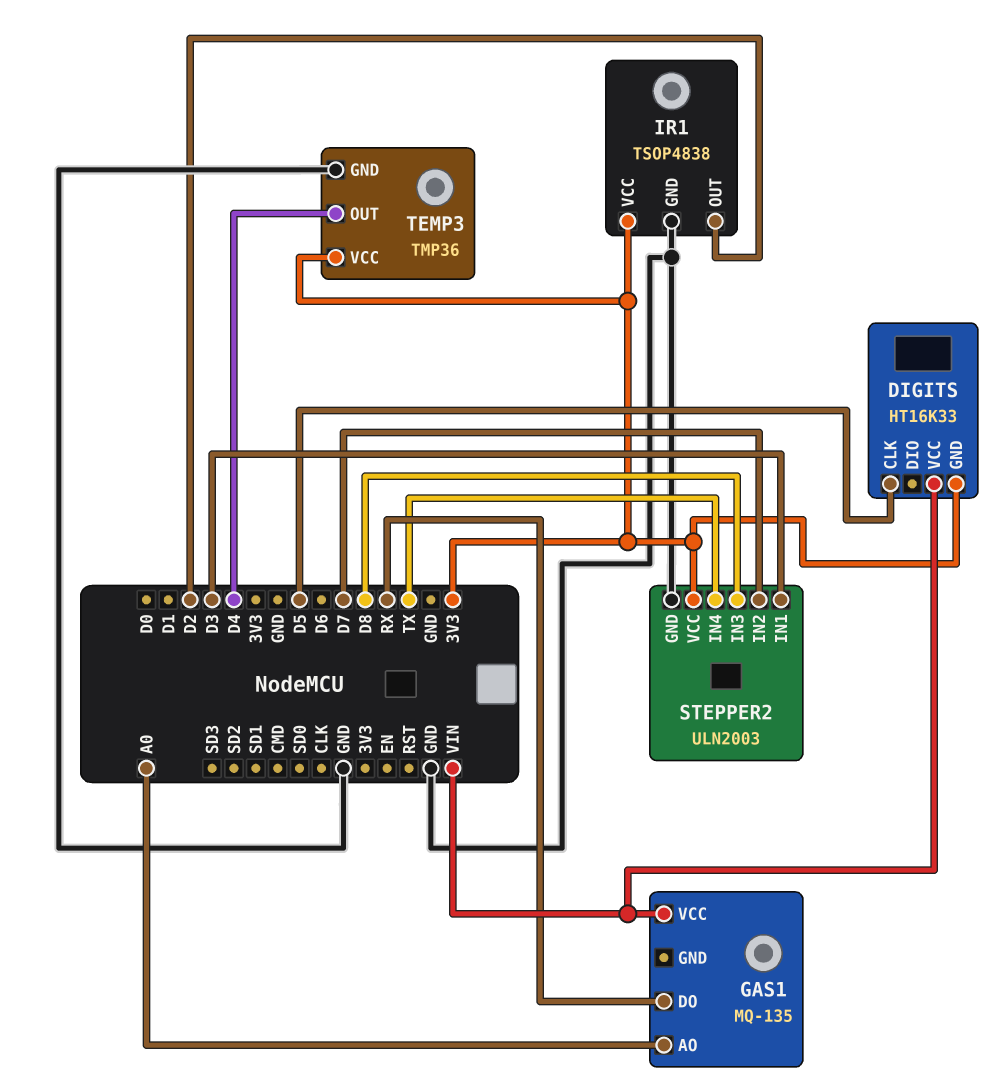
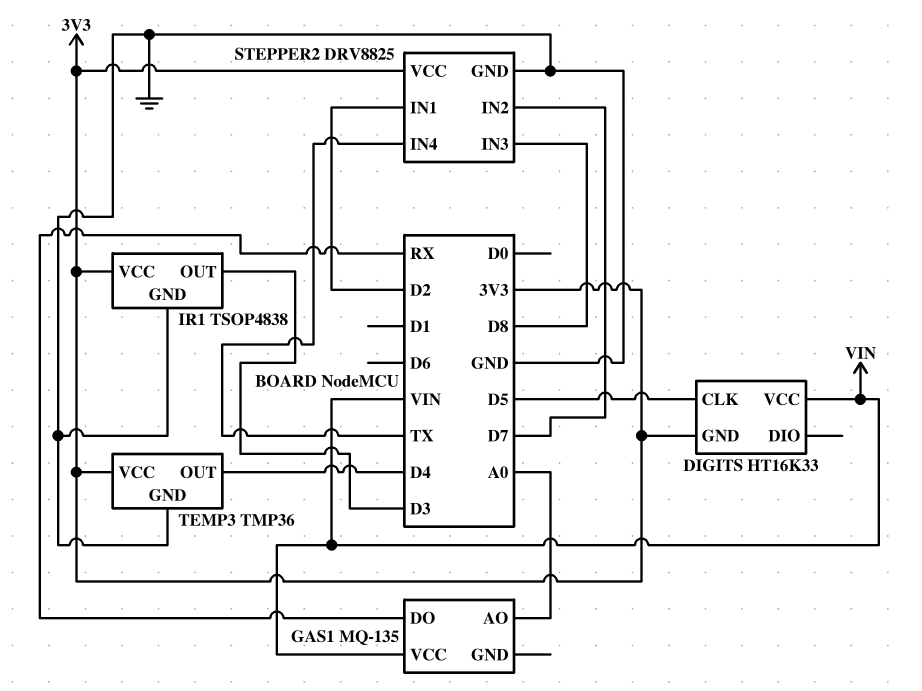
IR1 pin OUT: D2 -> D3
STEPPER2: ULN2003 -> DRV8825
STEPPER2 pin IN1: D3 -> D2

